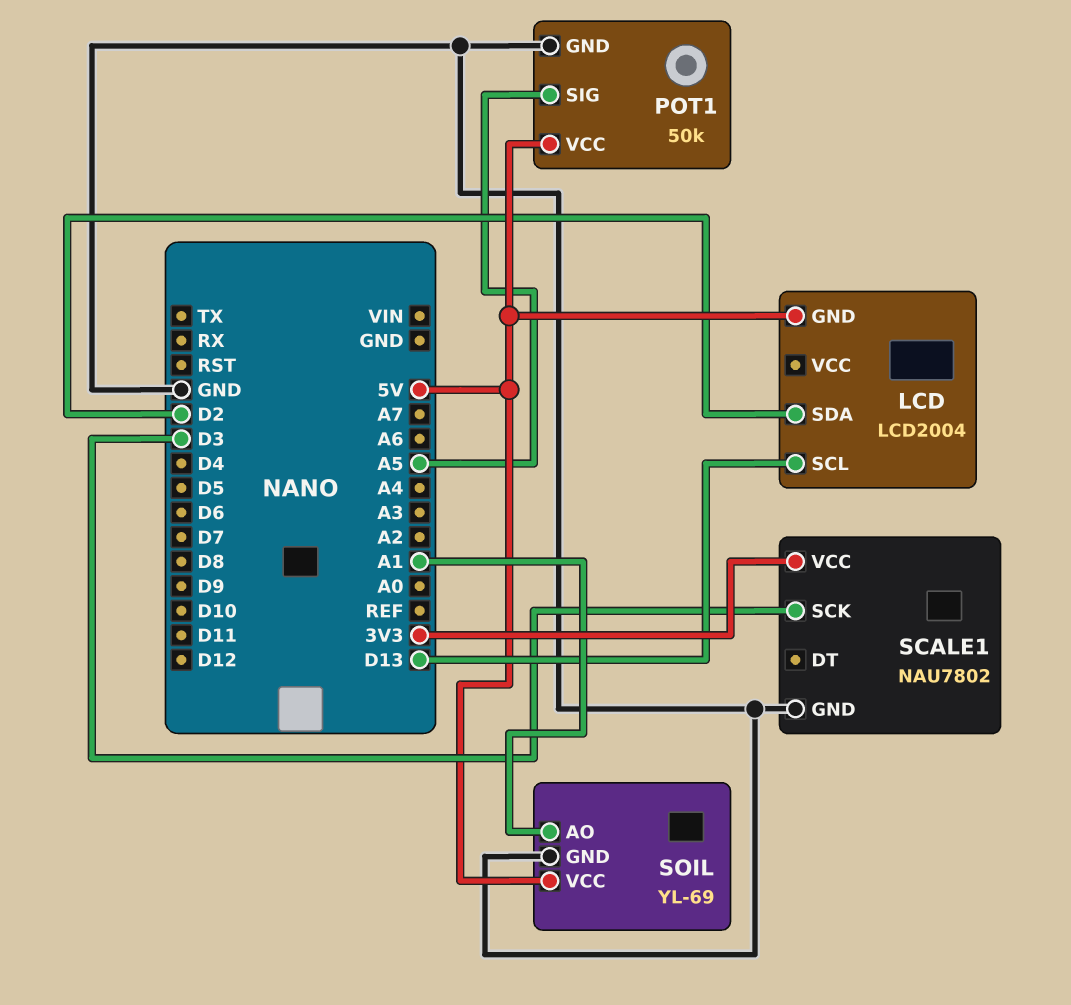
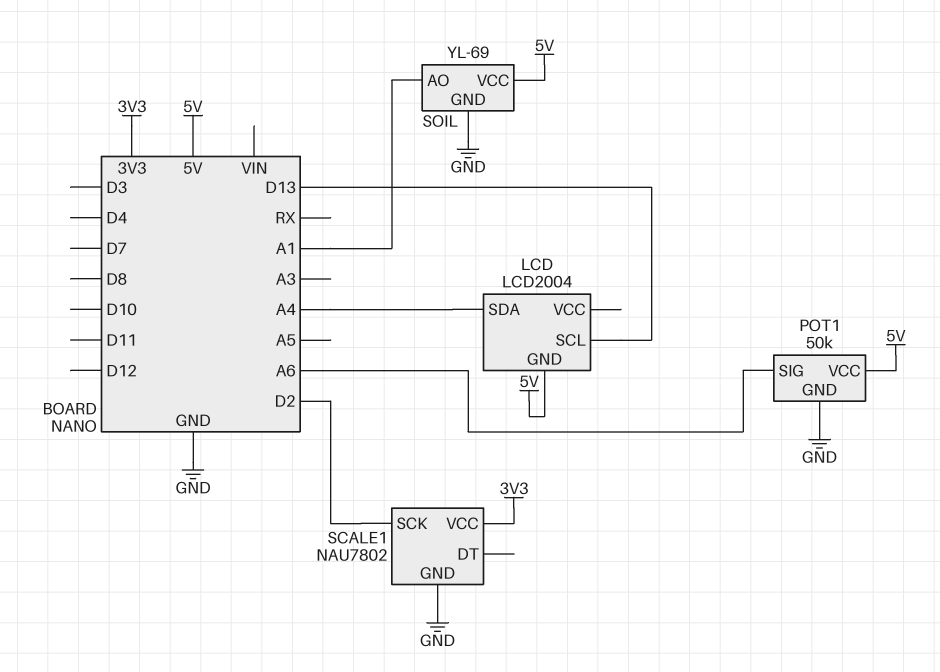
LCD pin SDA: D2 -> A4
POT1 pin SIG: A5 -> A6
SCALE1 pin SCK: D3 -> D2

